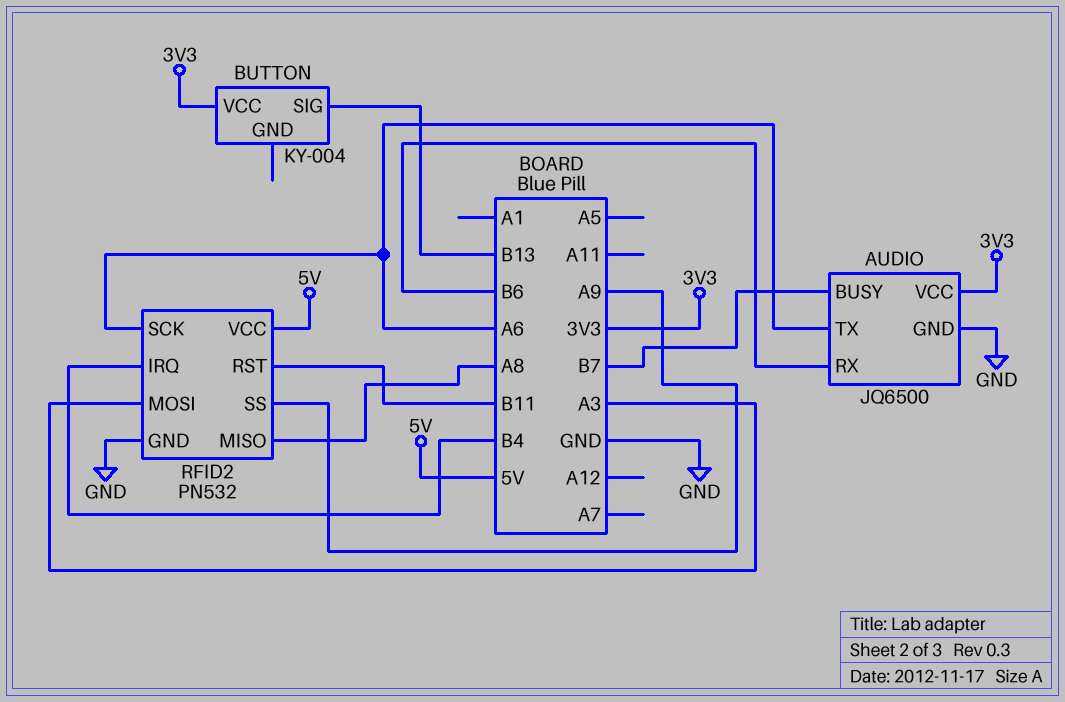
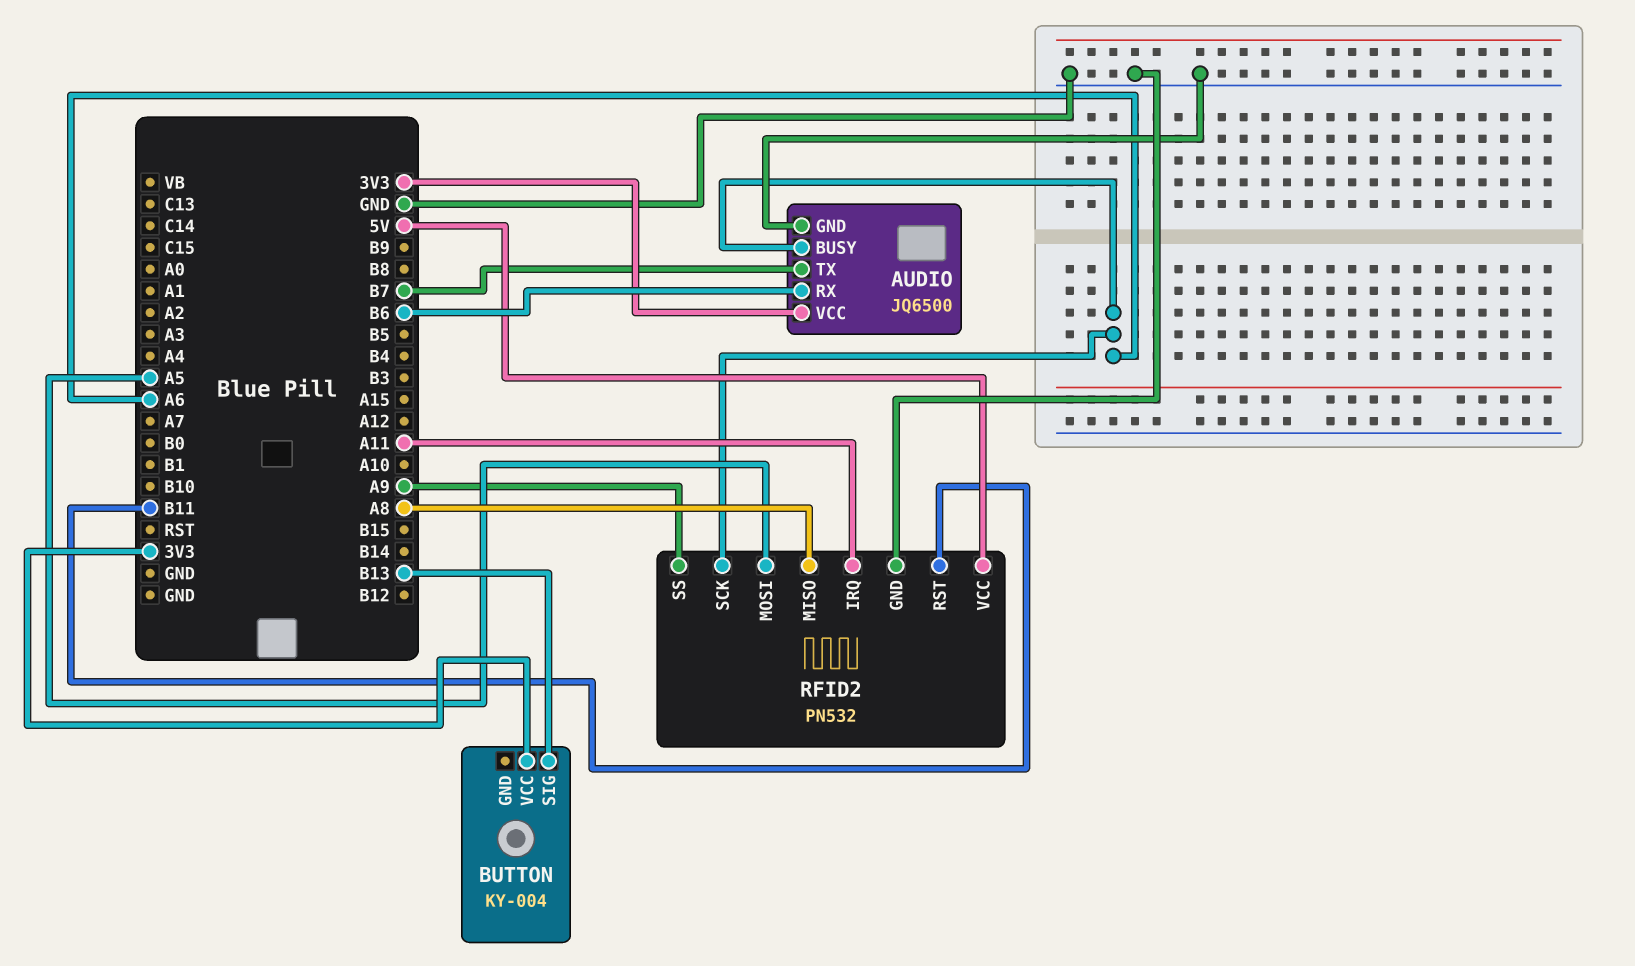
AUDIO pin BUSY: B7 -> A6
AUDIO pin TX: A6 -> B7
RFID2 pin IRQ: B4 -> A11
RFID2 pin MOSI: A3 -> A5

